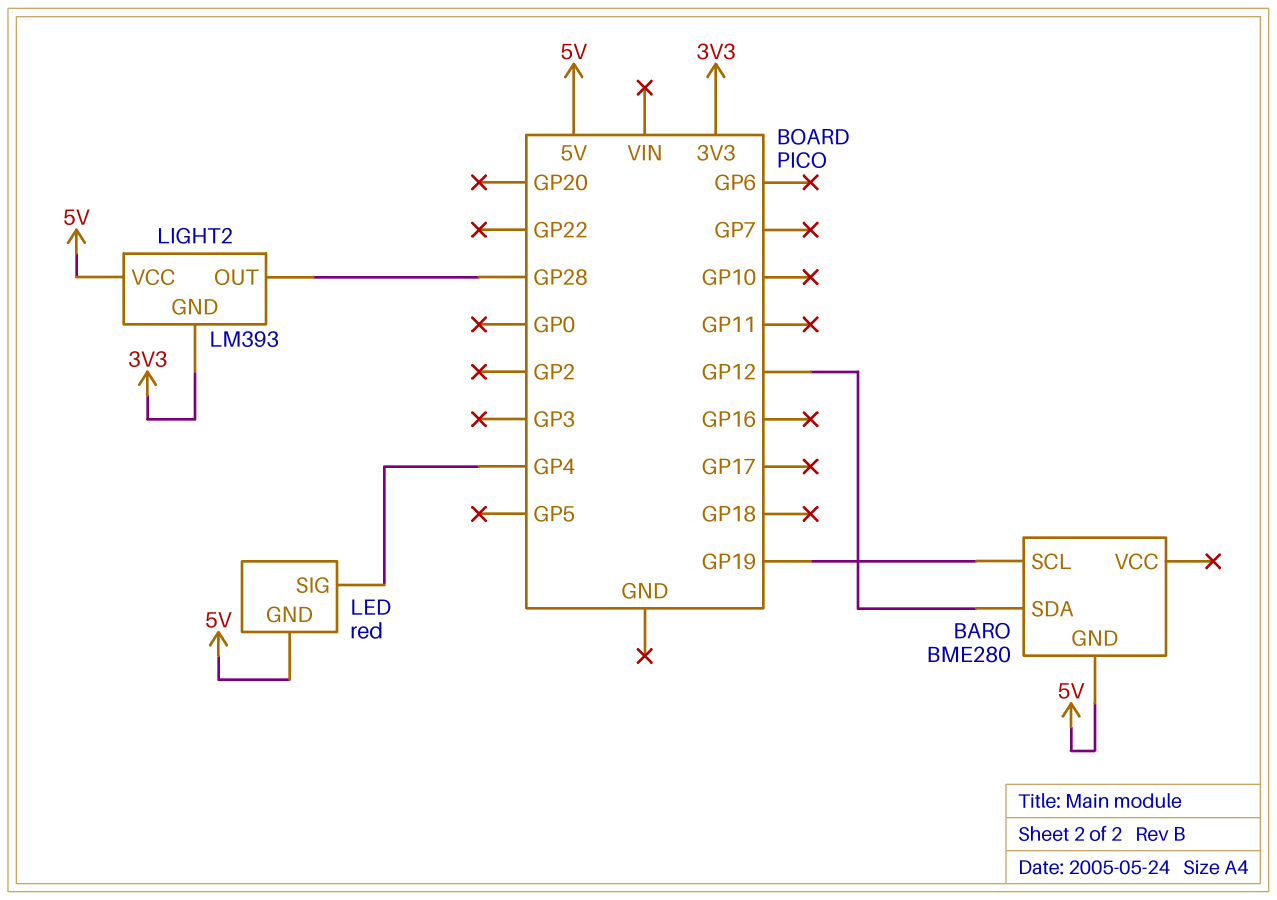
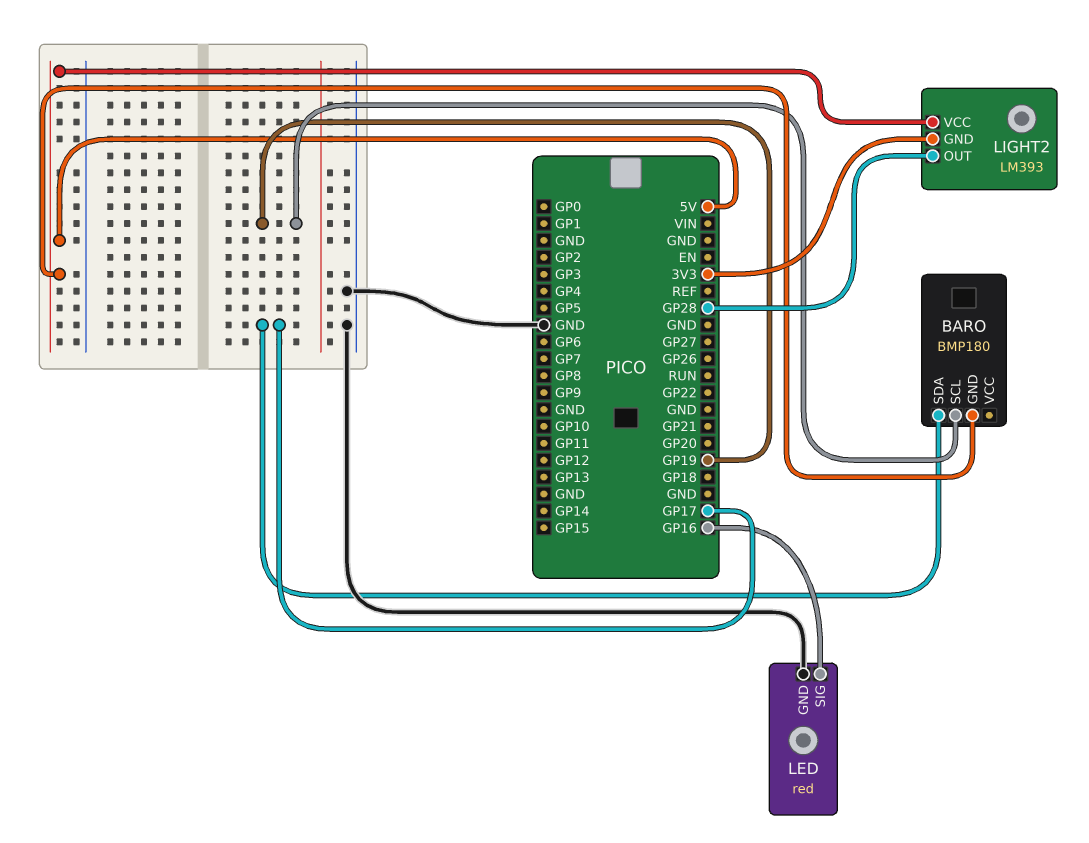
BARO: BME280 -> BMP180
BARO pin SDA: GP12 -> GP17
LED pin GND: 5V -> GND
LED pin SIG: GP4 -> GP16

